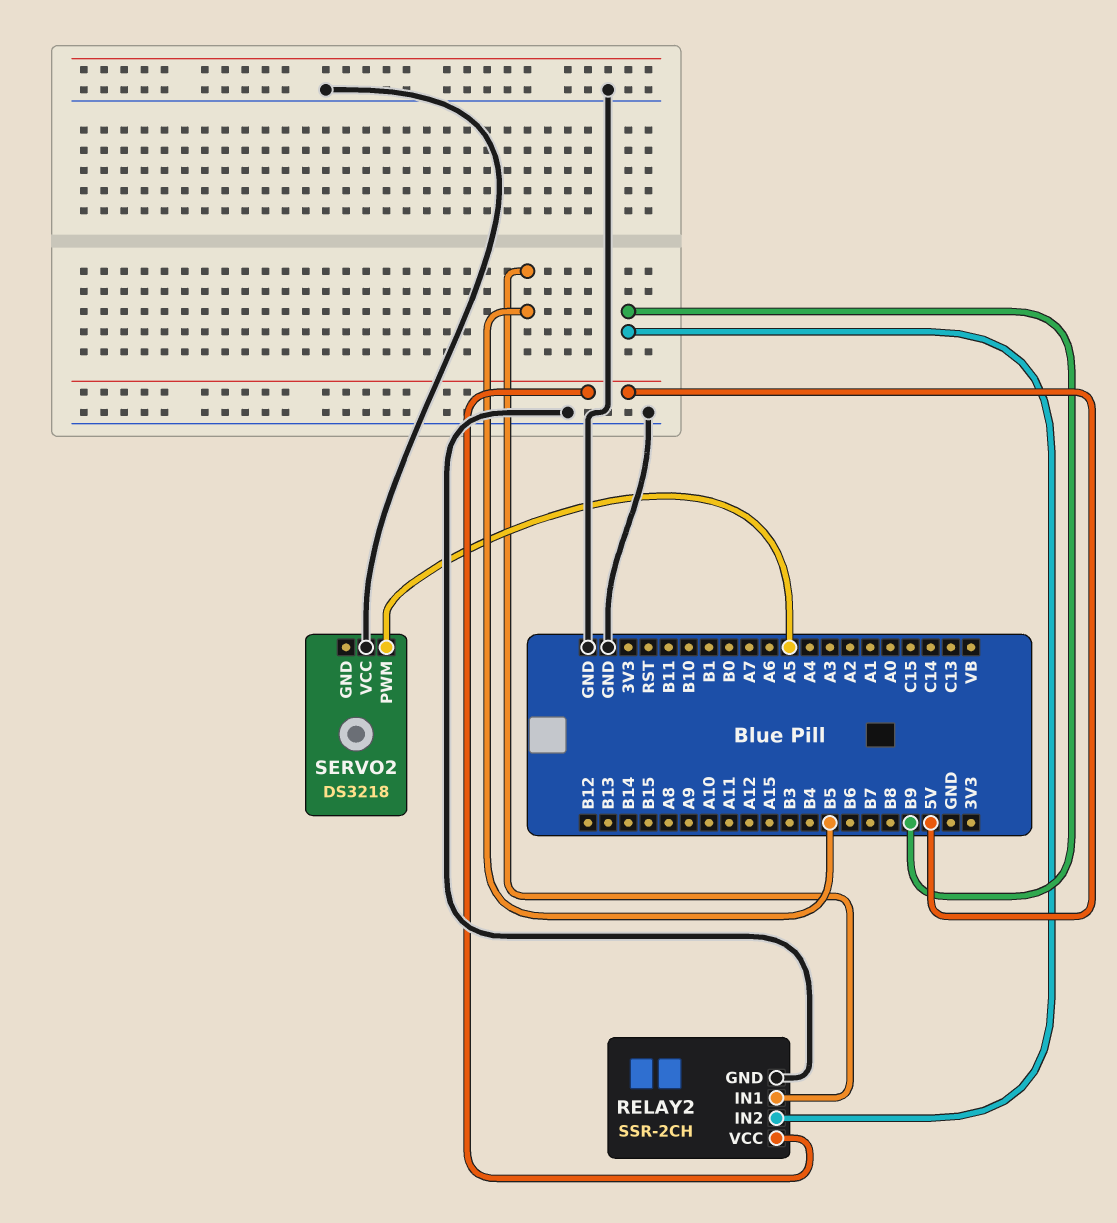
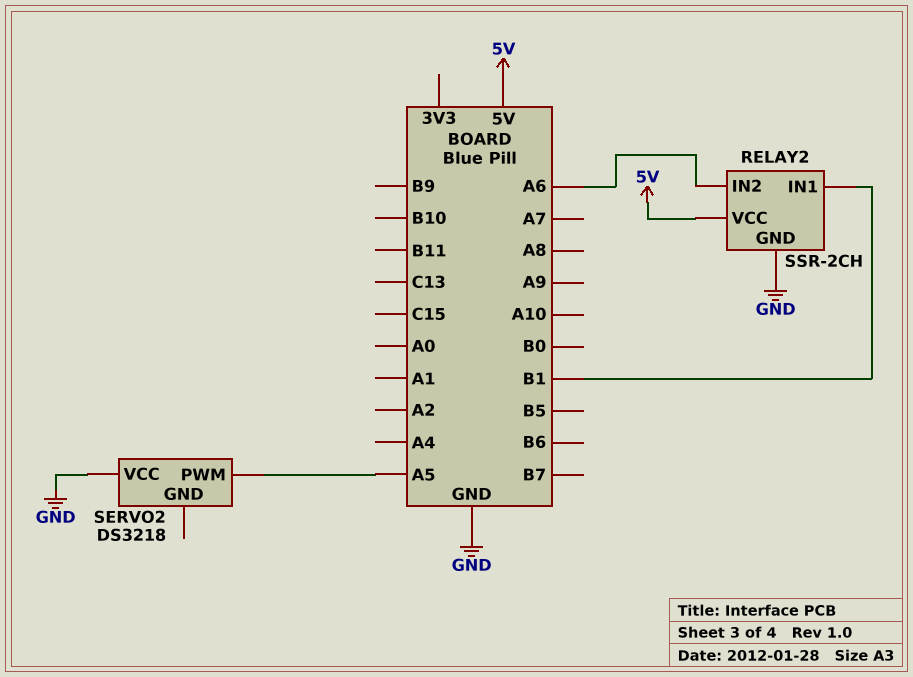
RELAY2 pin IN1: B5 -> B1
RELAY2 pin IN2: B9 -> A6

